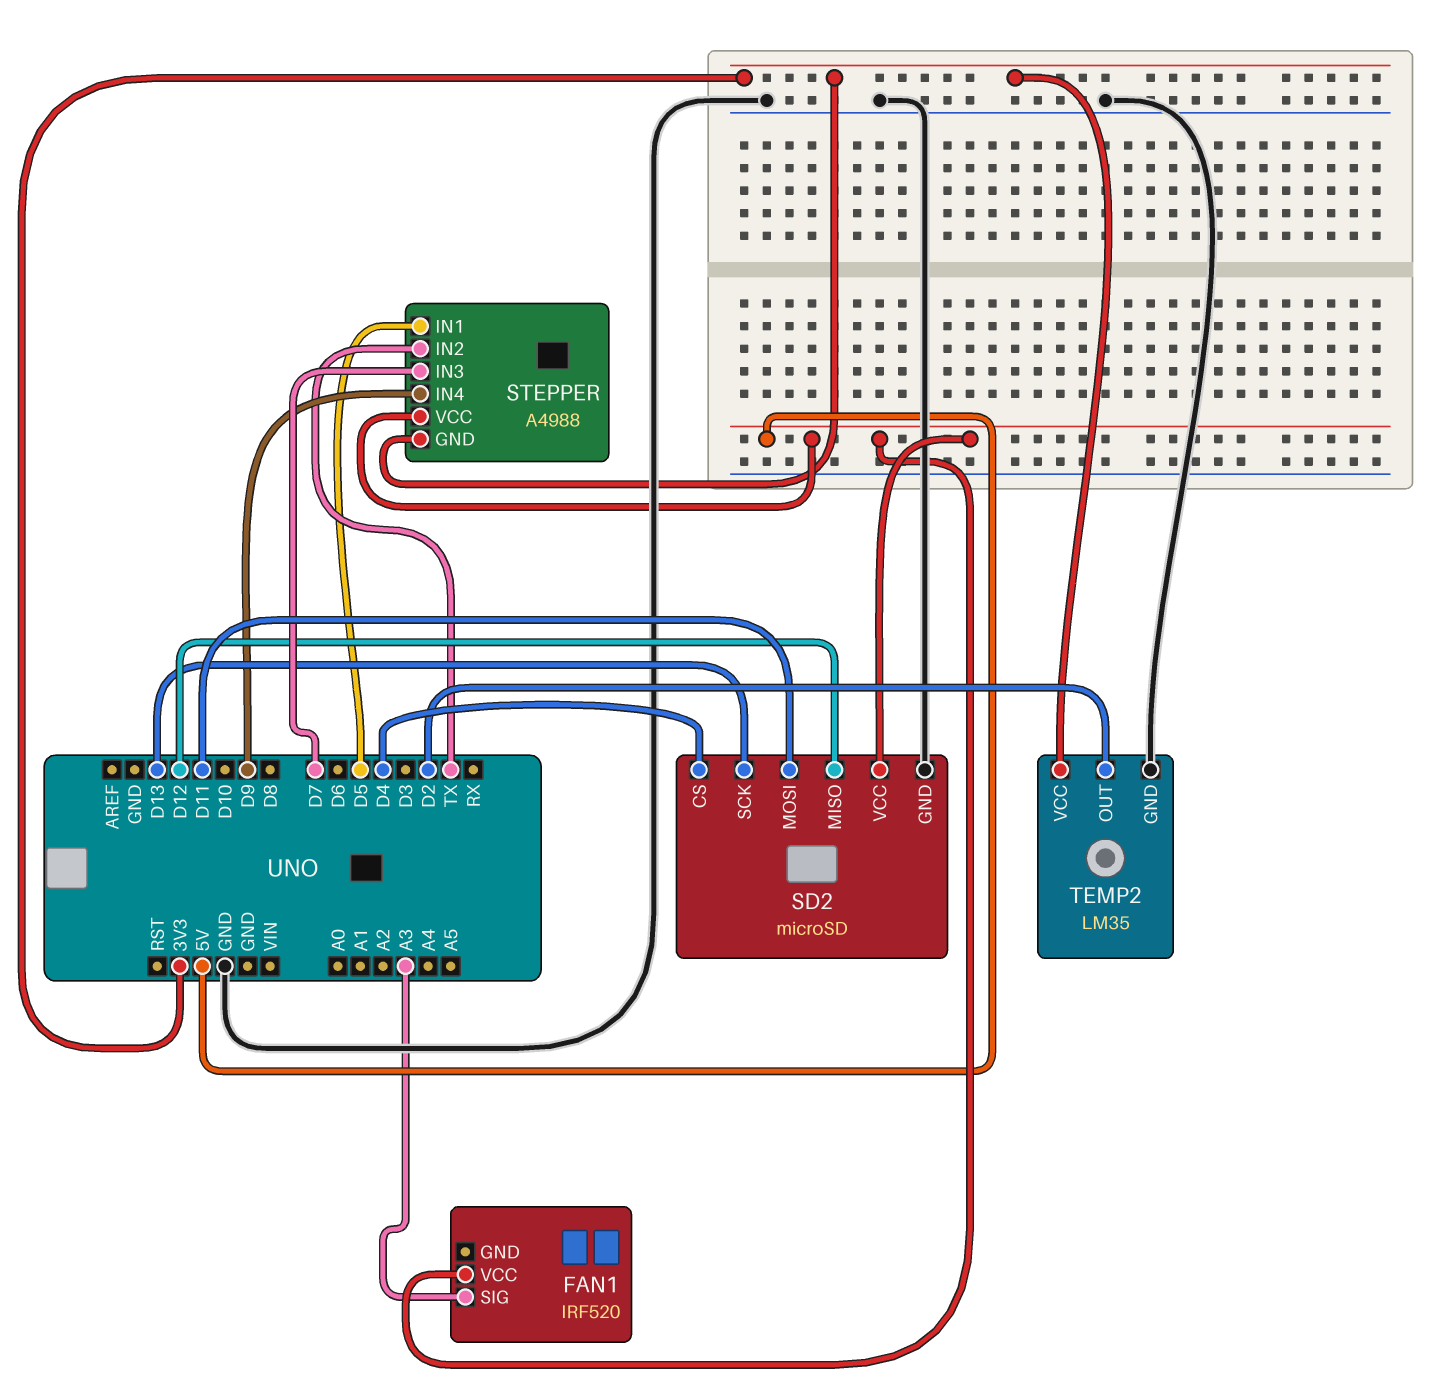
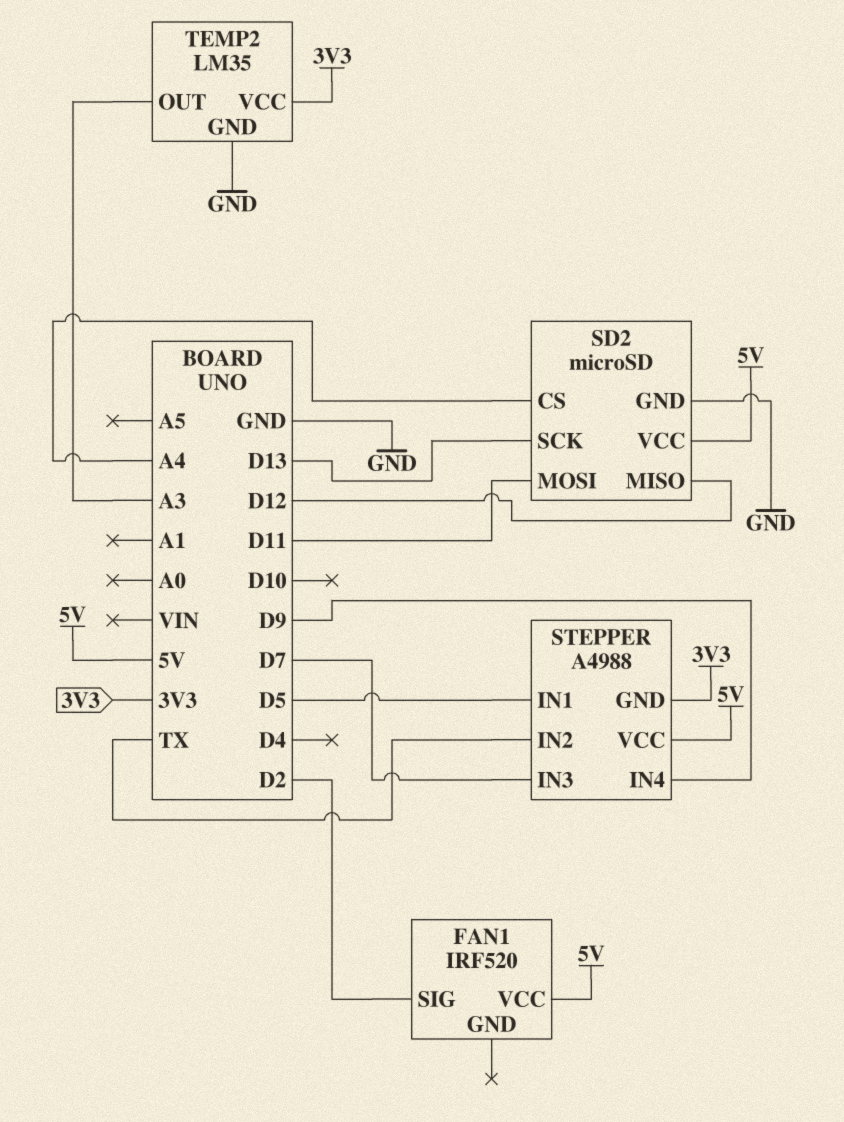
FAN1 pin SIG: A3 -> D2
SD2 pin CS: D4 -> A4
TEMP2 pin OUT: D2 -> A3

